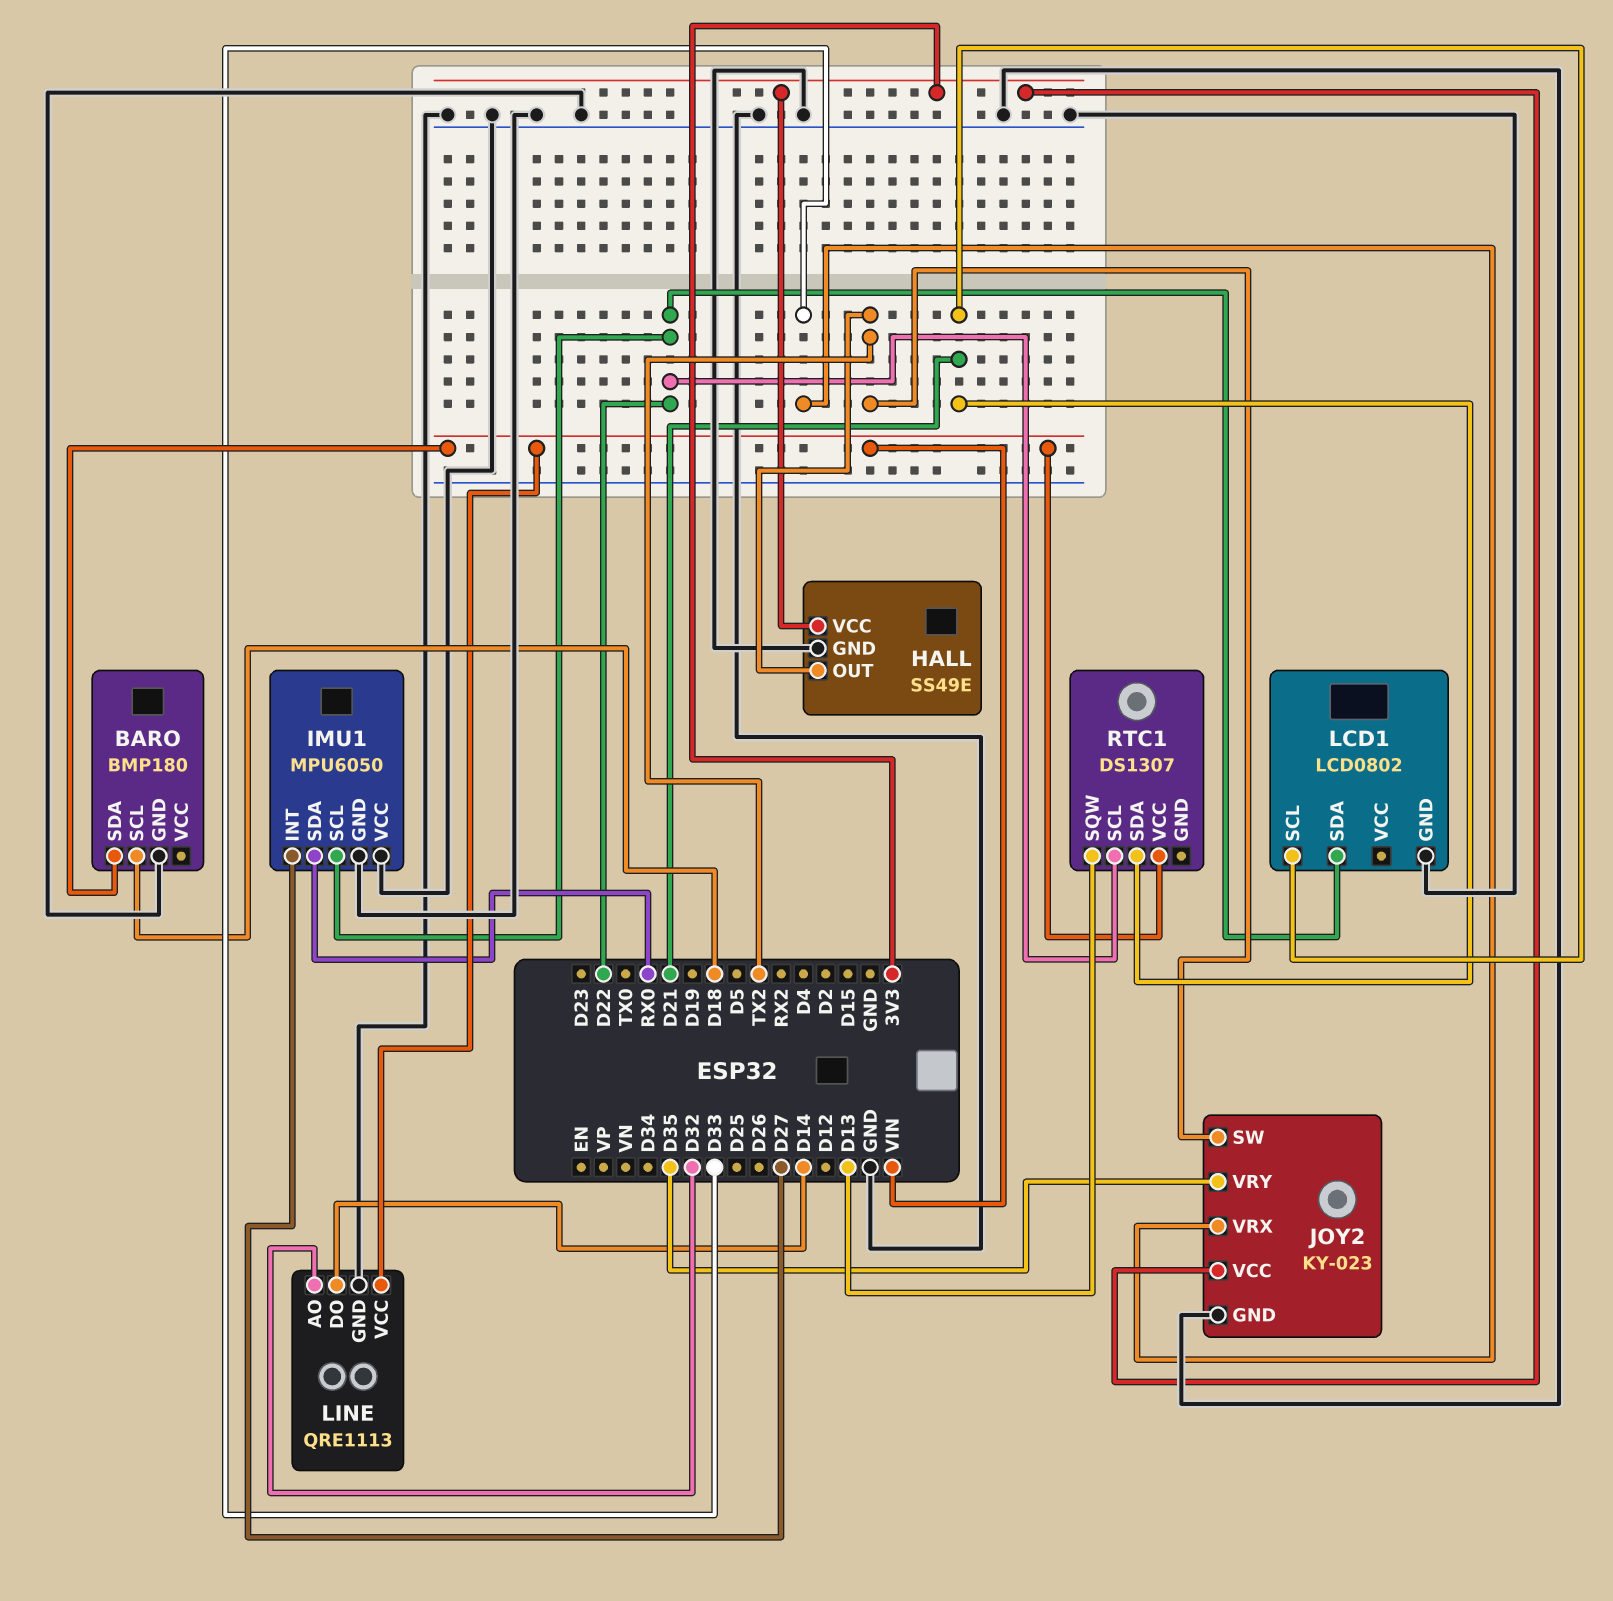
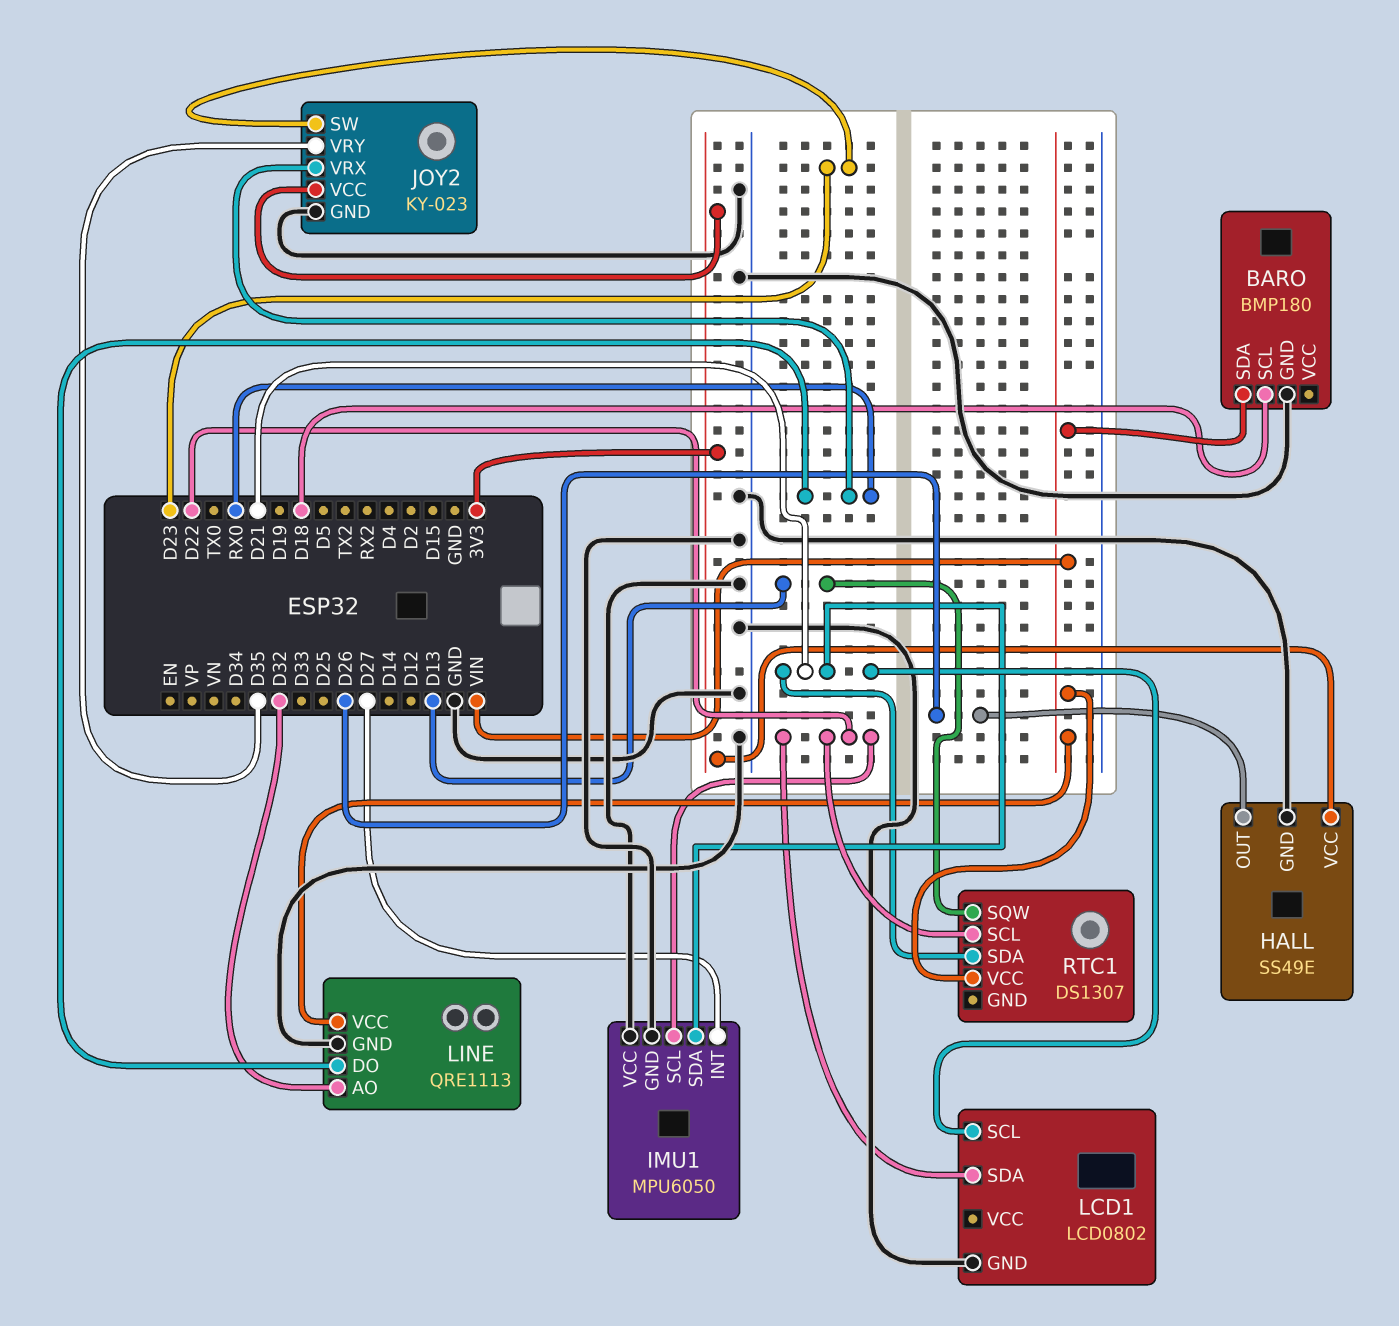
HALL pin OUT: TX2 -> D26
IMU1 pin SDA: RX0 -> D21
JOY2 pin SW: TX2 -> D23
JOY2 pin VRX: D33 -> RX0
LINE pin DO: D14 -> RX0

